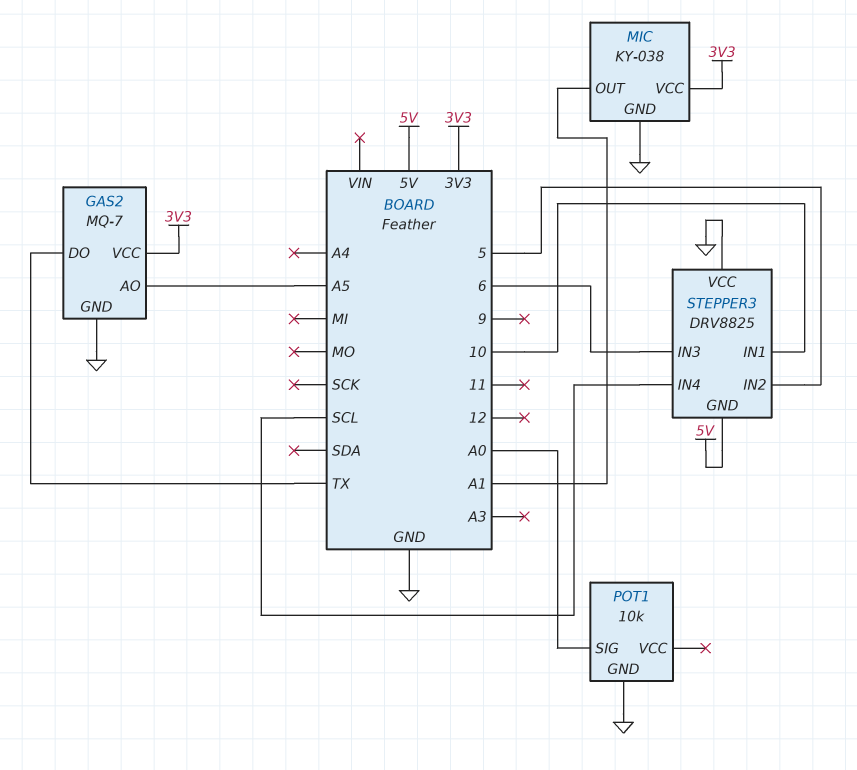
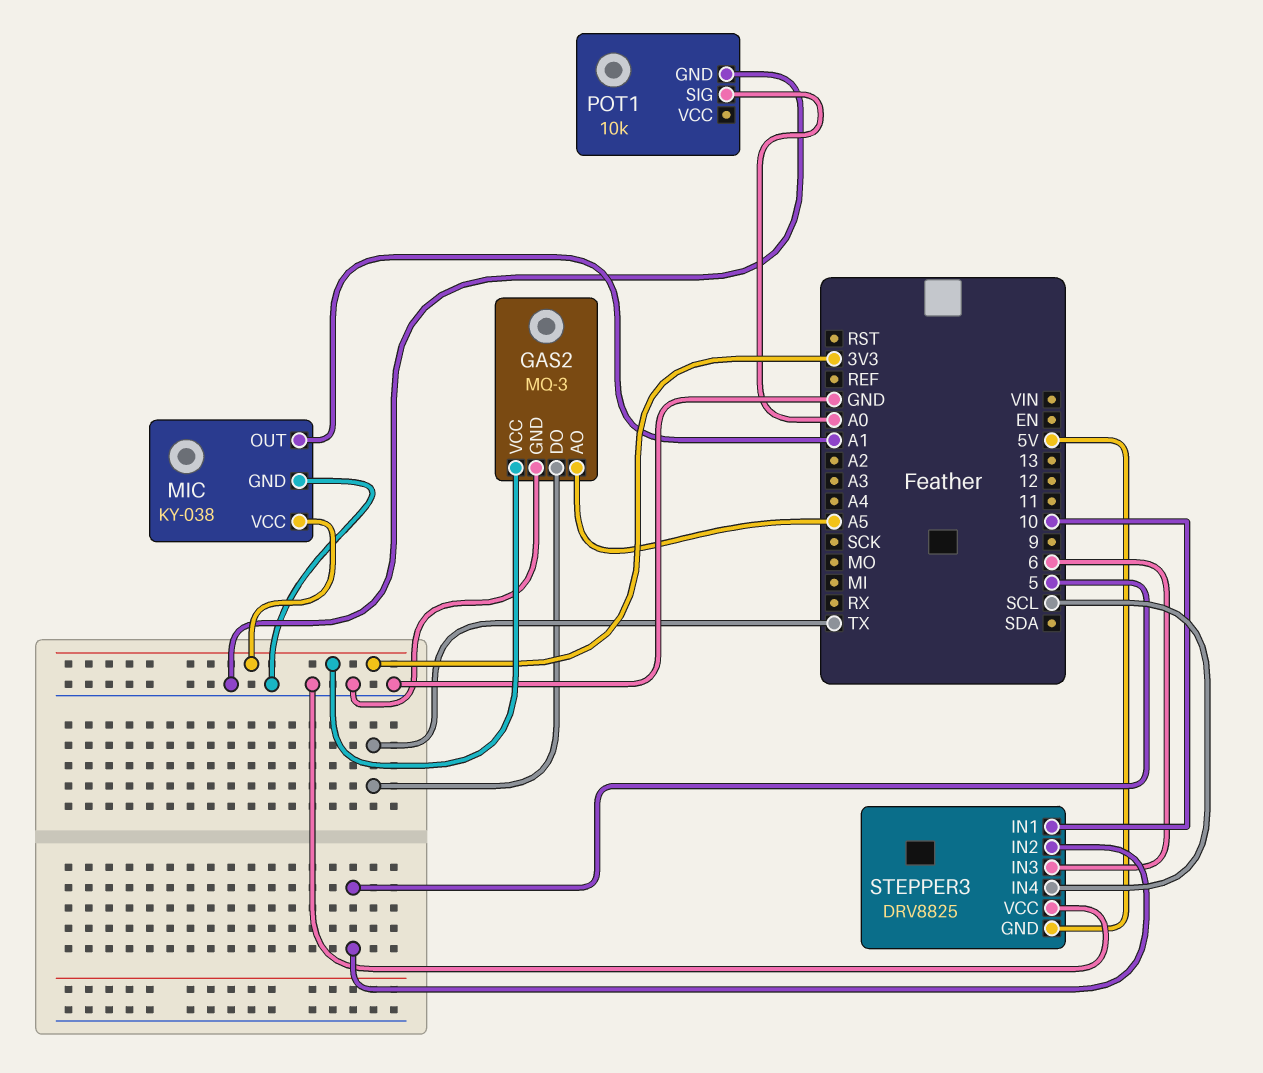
GAS2: MQ-7 -> MQ-3

